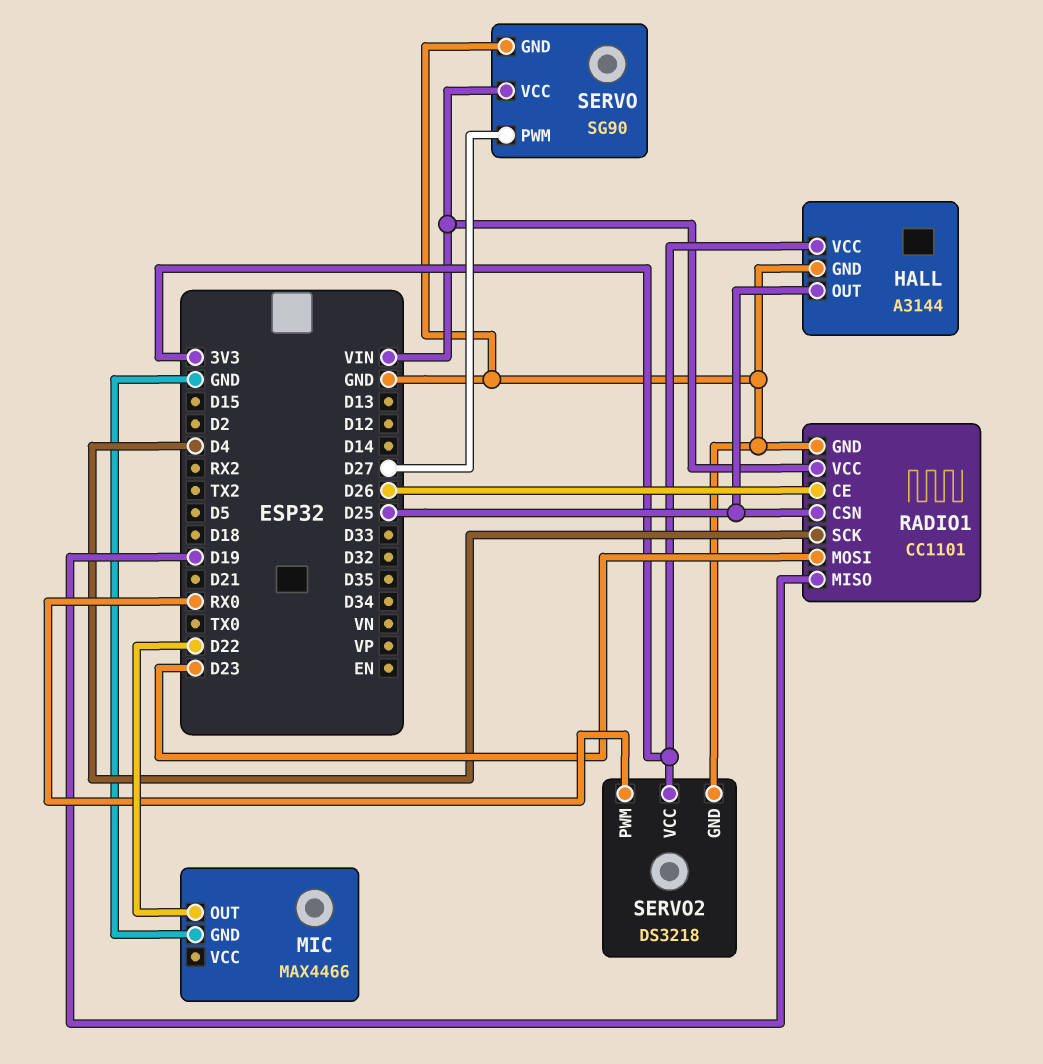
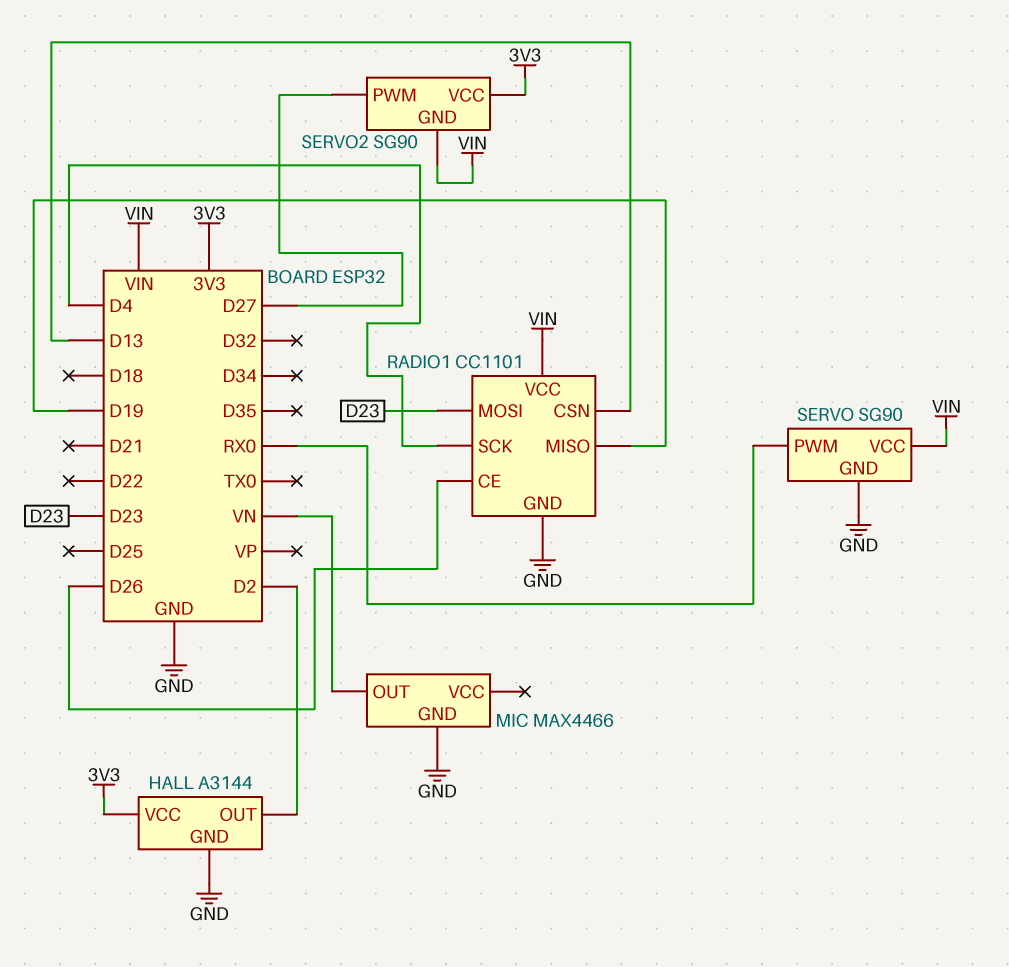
HALL pin OUT: D25 -> D2
MIC pin OUT: D22 -> VN
RADIO1 pin CSN: D25 -> D13
SERVO pin PWM: D27 -> RX0
SERVO2: DS3218 -> SG90
SERVO2 pin GND: GND -> VIN
SERVO2 pin PWM: RX0 -> D27

